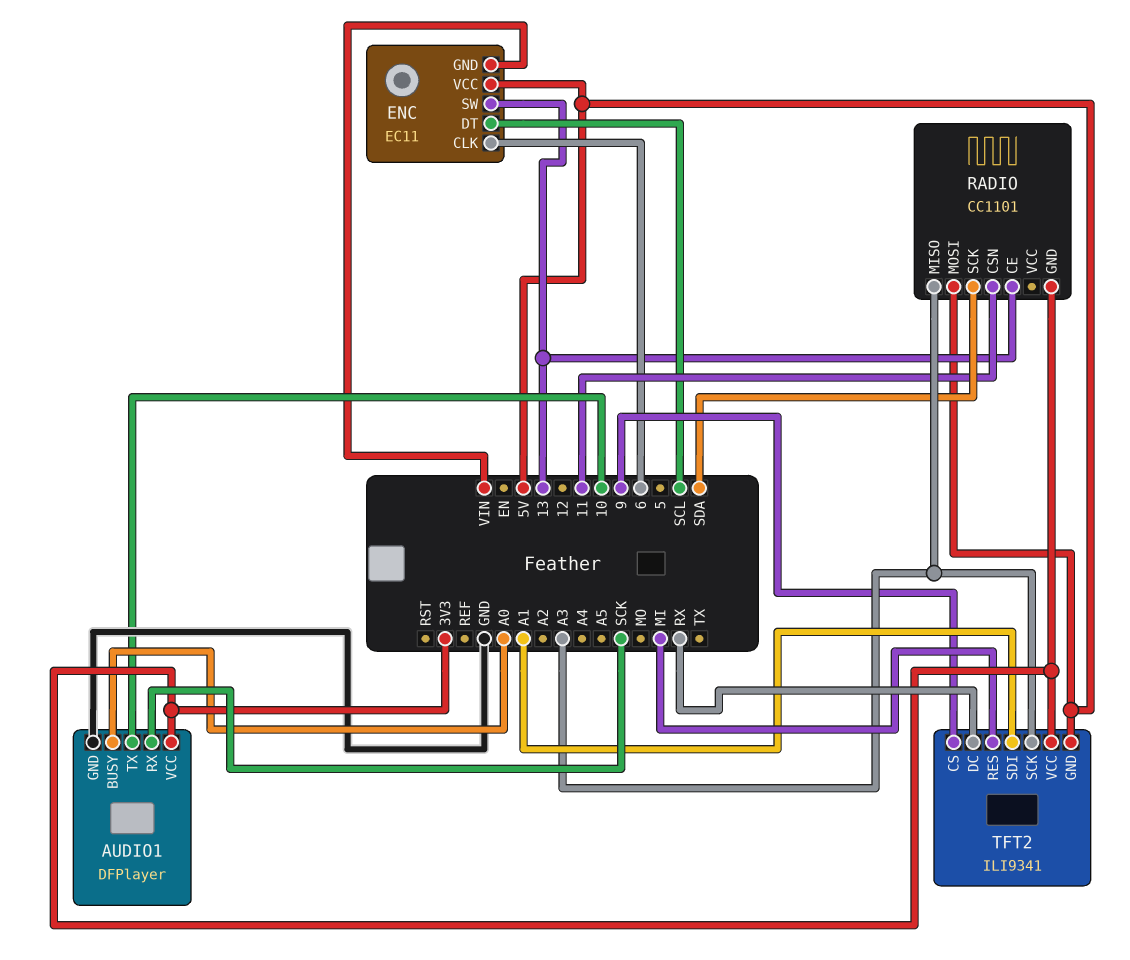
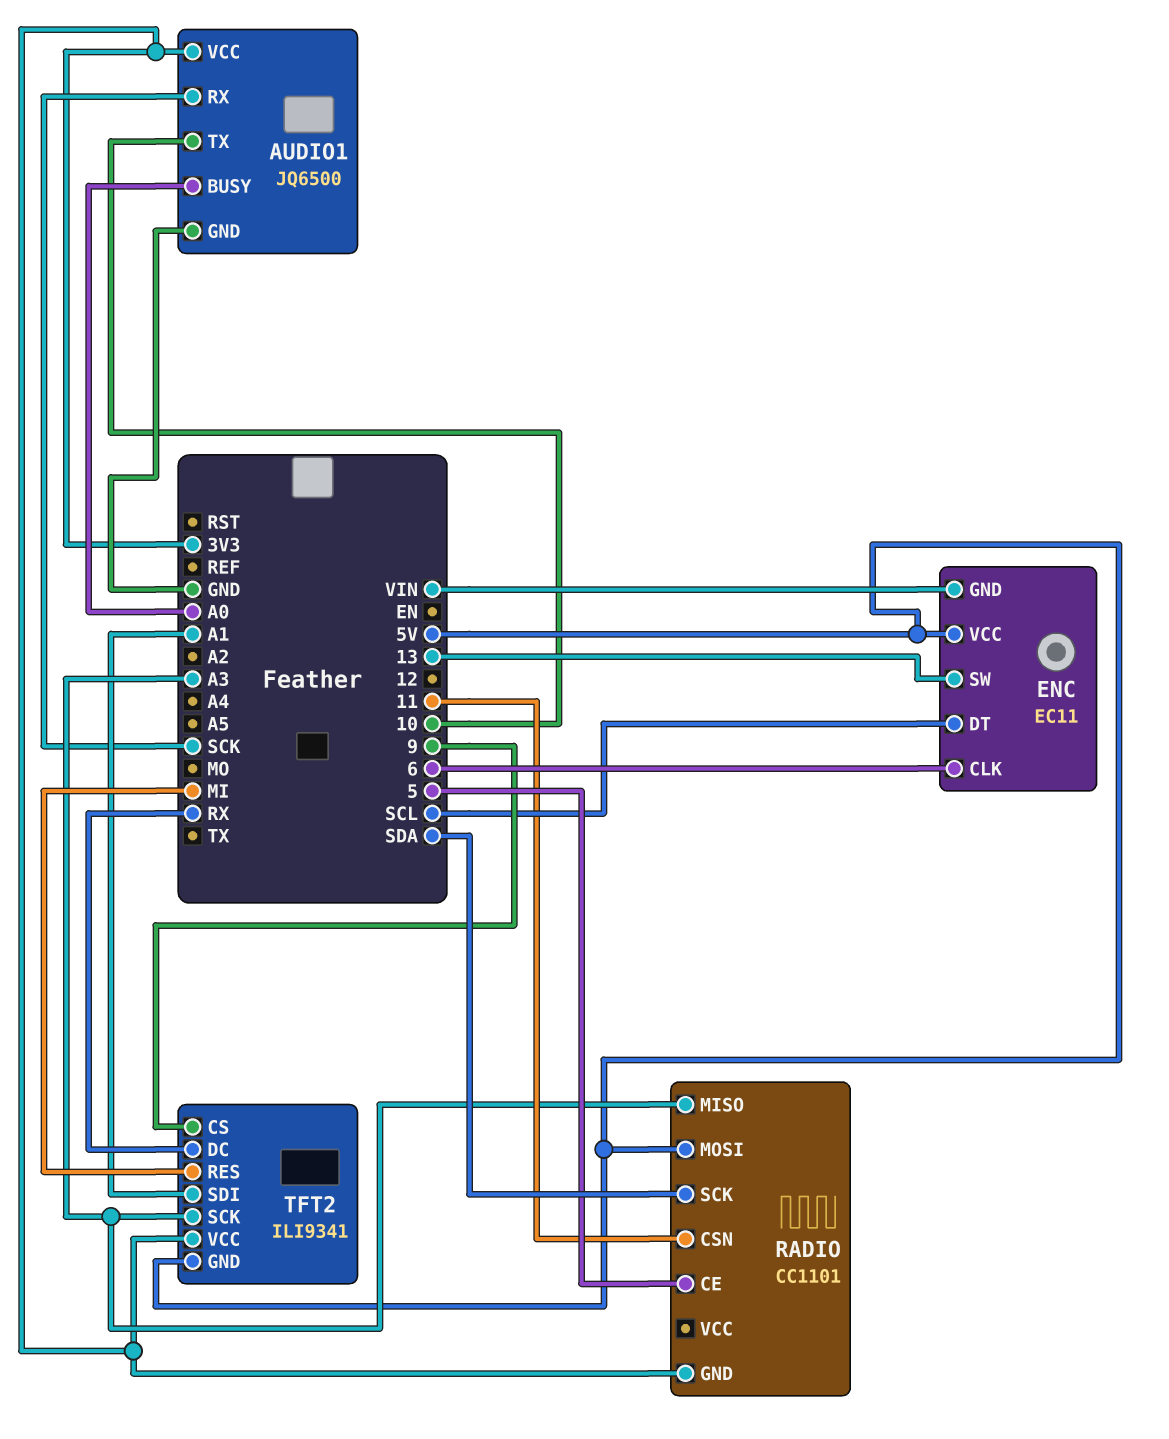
AUDIO1: DFPlayer -> JQ6500
RADIO pin CE: 13 -> 5

